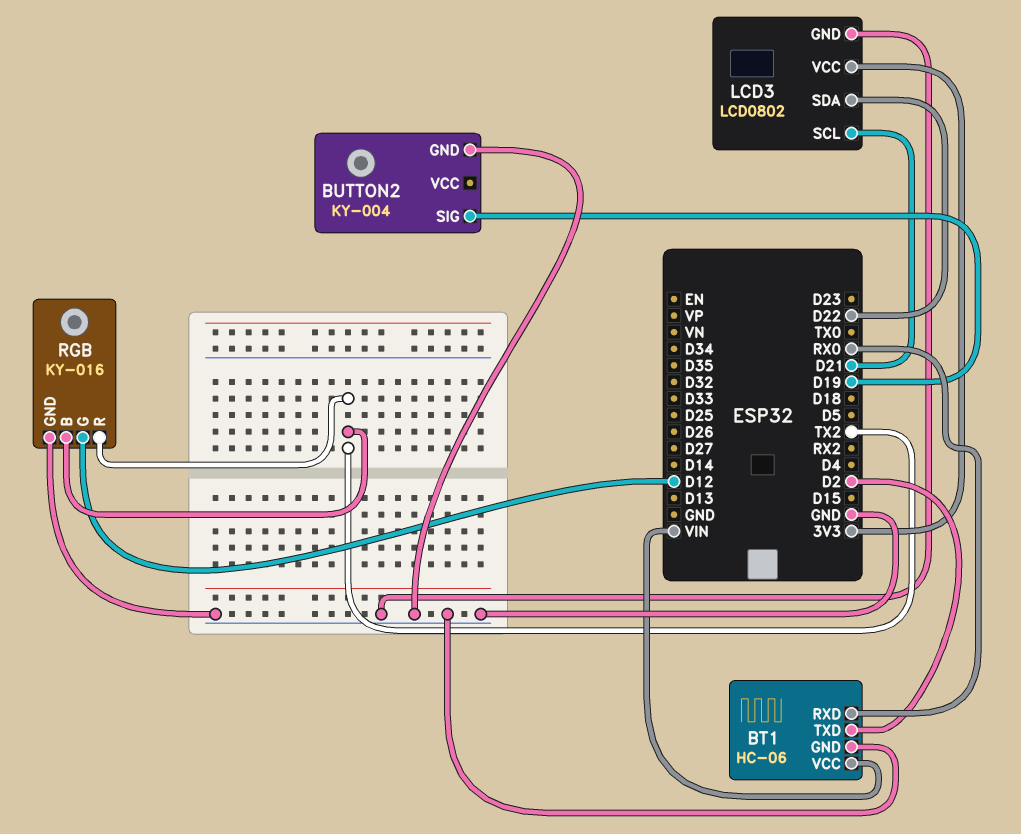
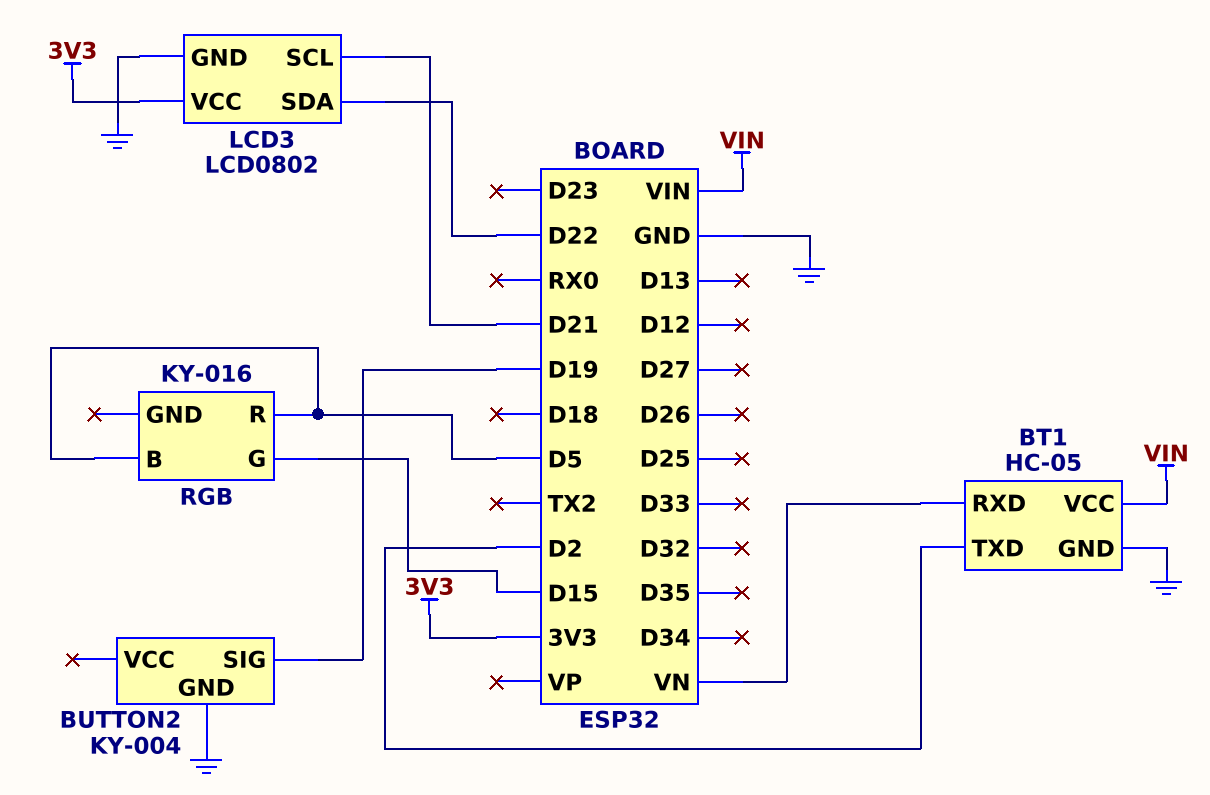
BT1: HC-06 -> HC-05
BT1 pin RXD: RX0 -> VN
RGB pin B: TX2 -> D5
RGB pin G: D12 -> D15
RGB pin GND: GND -> none
RGB pin R: TX2 -> D5

